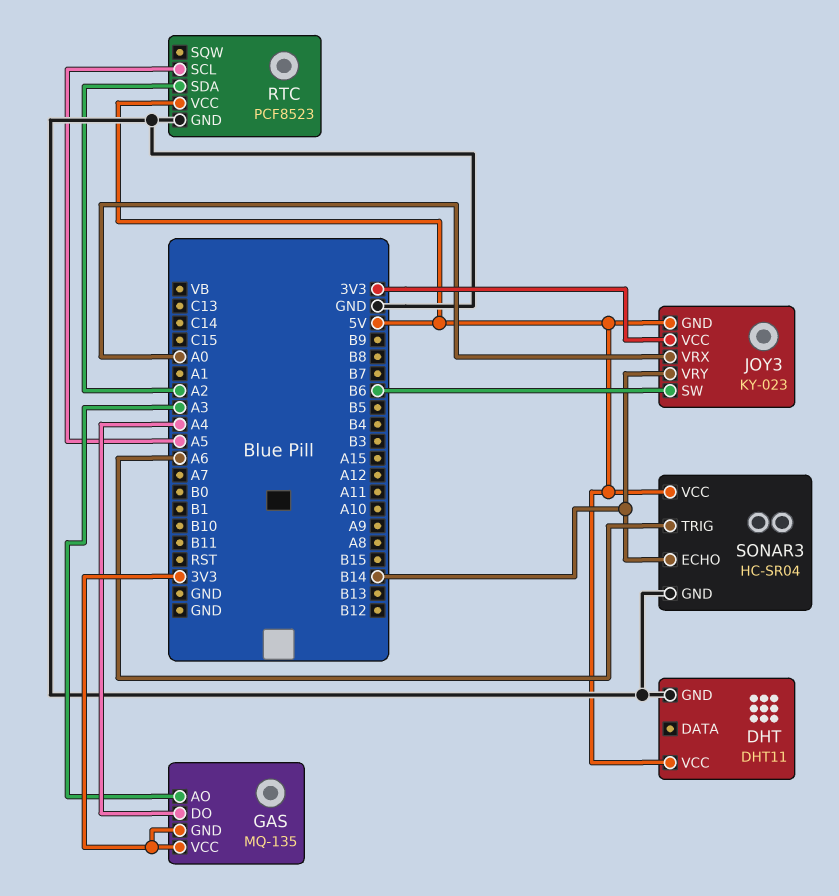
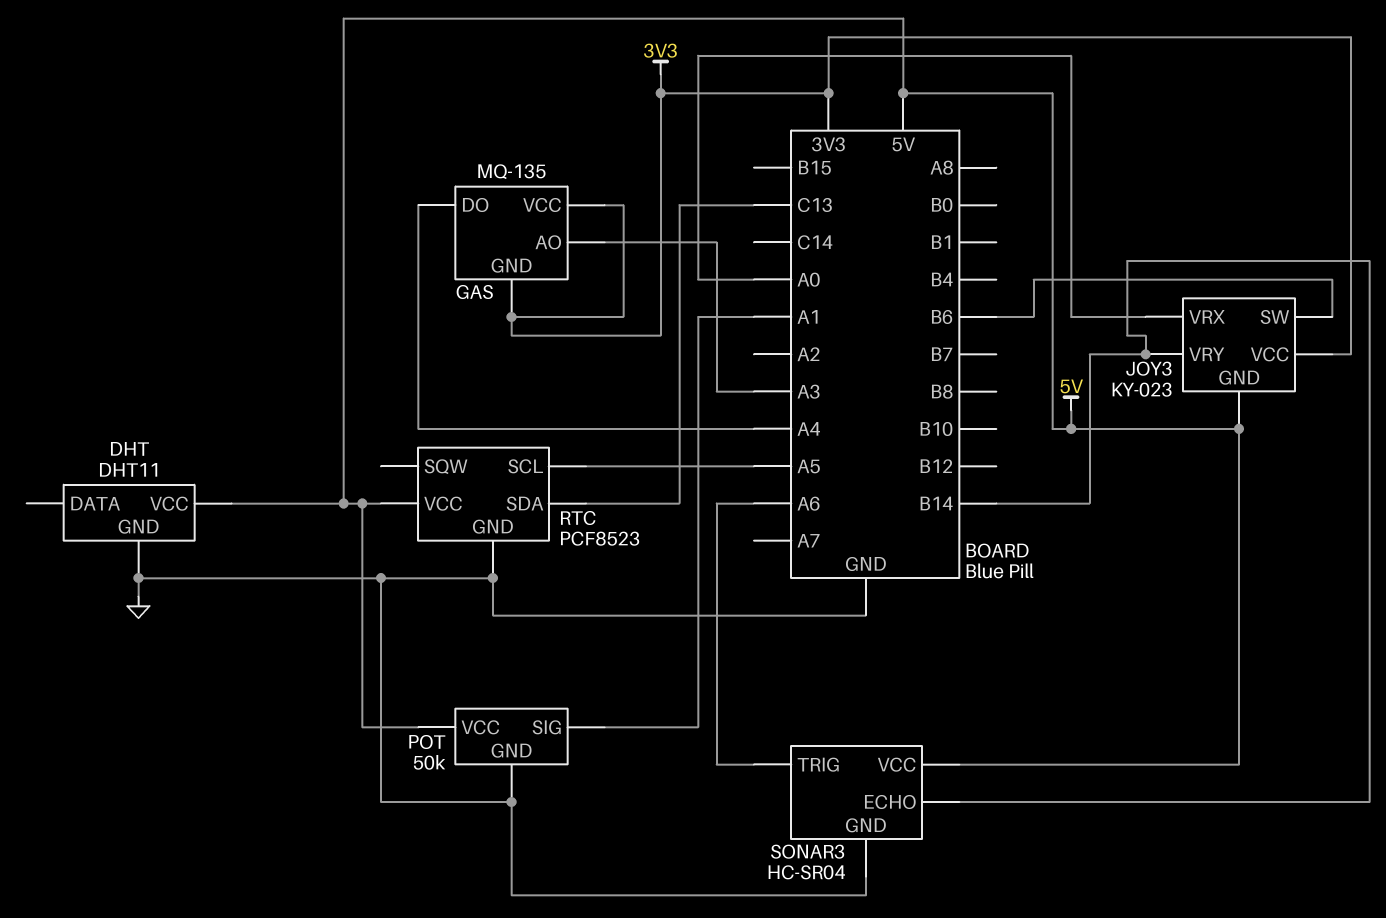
POT: none -> 50k
POT pin GND: none -> GND
POT pin SIG: none -> A1
POT pin VCC: none -> 5V
RTC pin SDA: A2 -> C13

